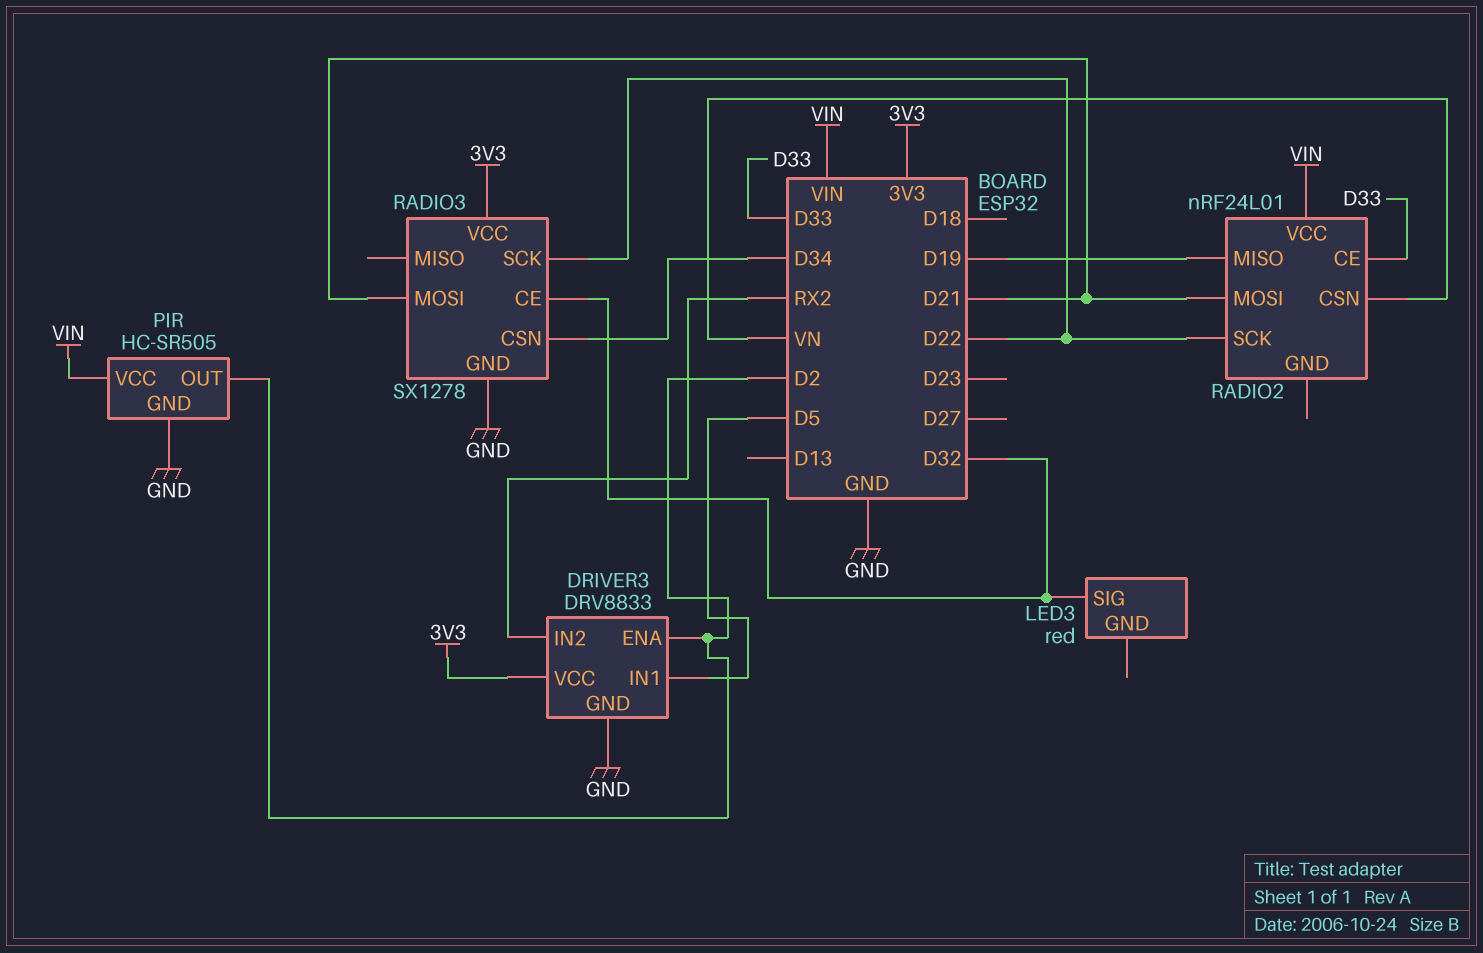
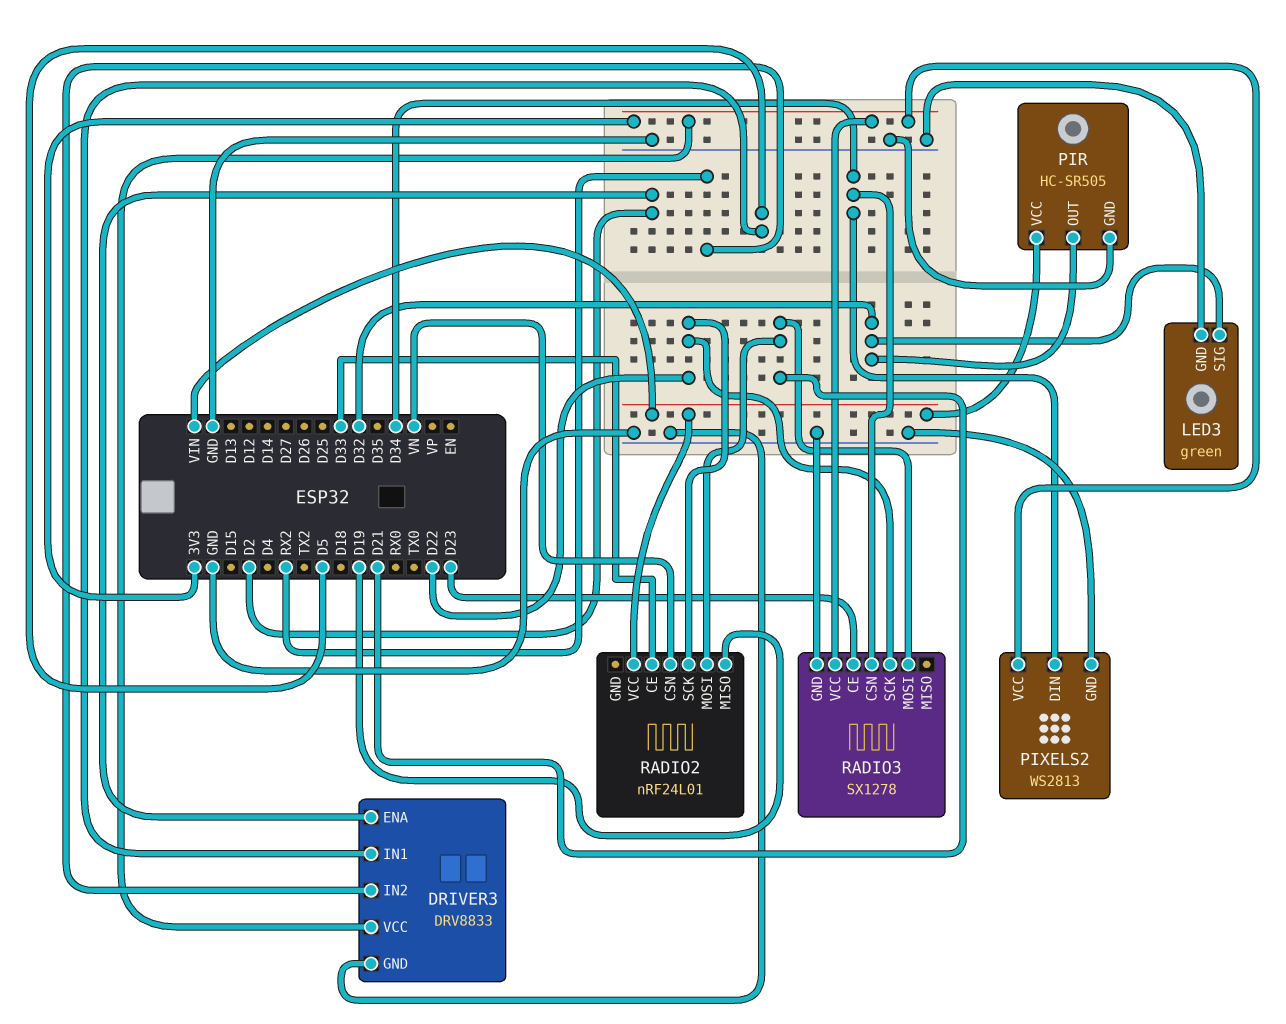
LED3: red -> green
LED3 pin GND: none -> GND
PIR pin OUT: D2 -> D32
PIXELS2: none -> WS2813
PIXELS2 pin DIN: none -> D34
PIXELS2 pin GND: none -> GND
PIXELS2 pin VCC: none -> 3V3
RADIO3 pin CE: D32 -> D23

